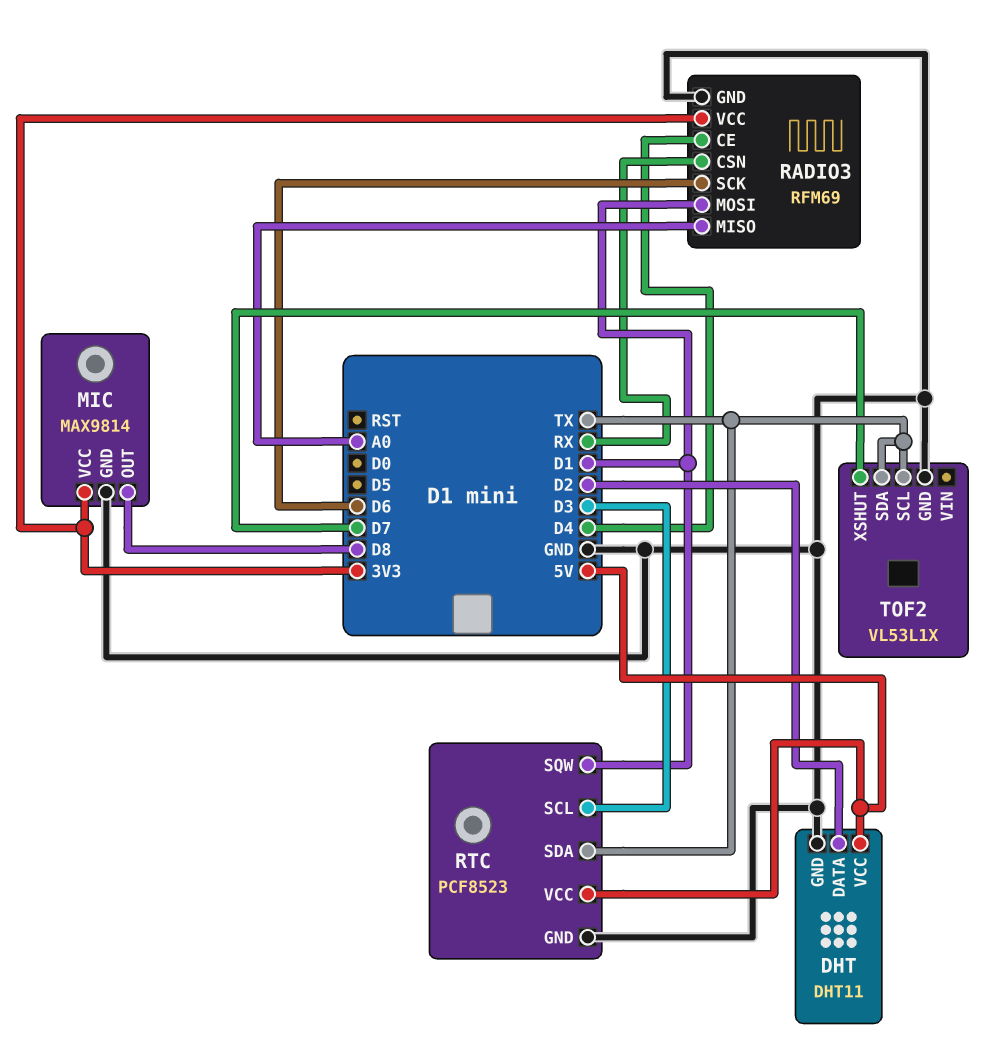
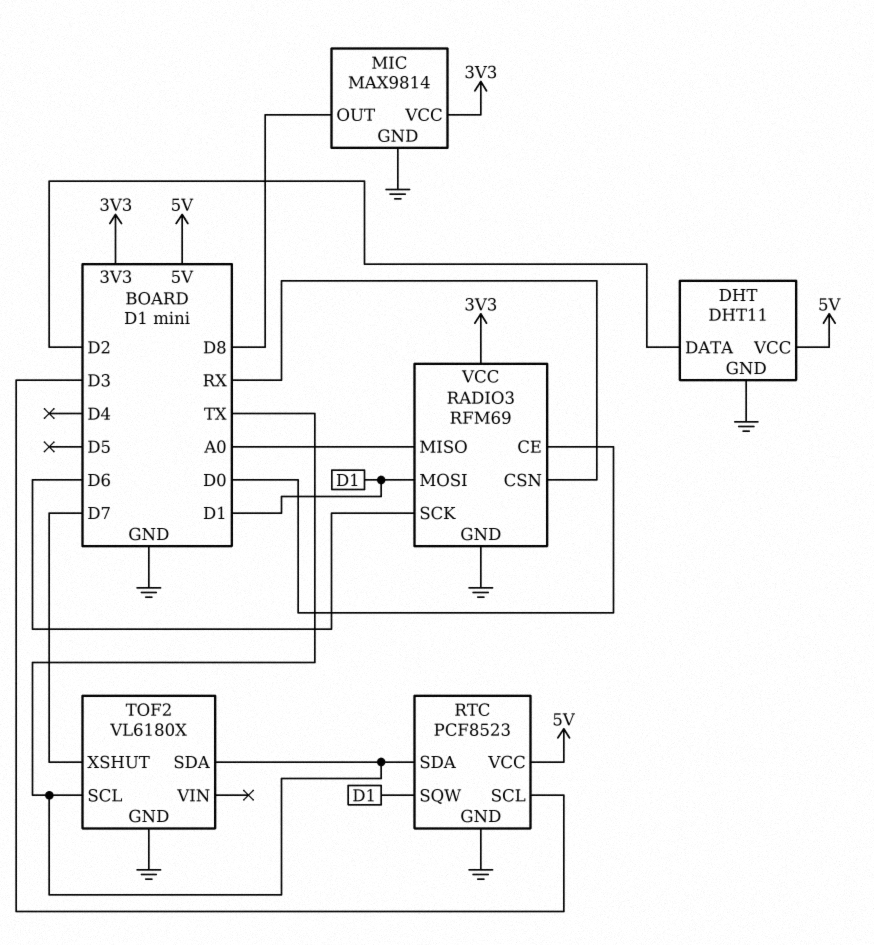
RADIO3 pin CE: D4 -> D0
TOF2: VL53L1X -> VL6180X

